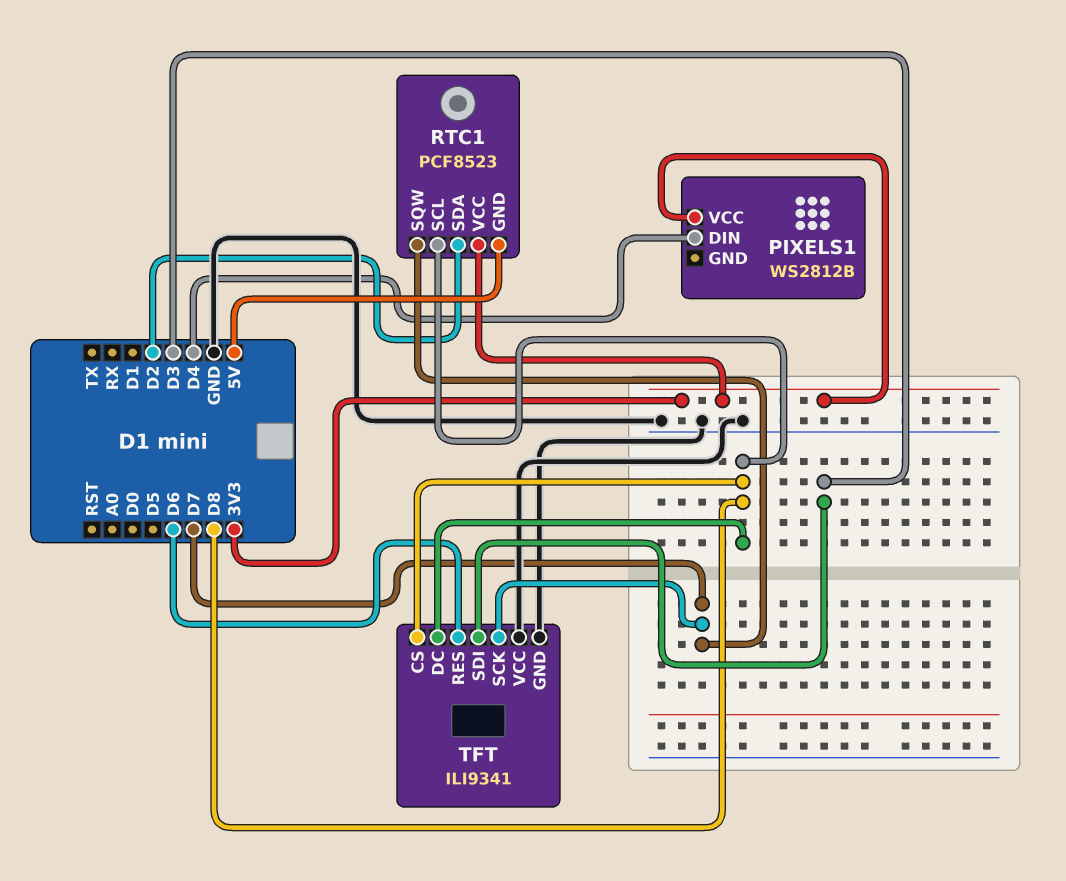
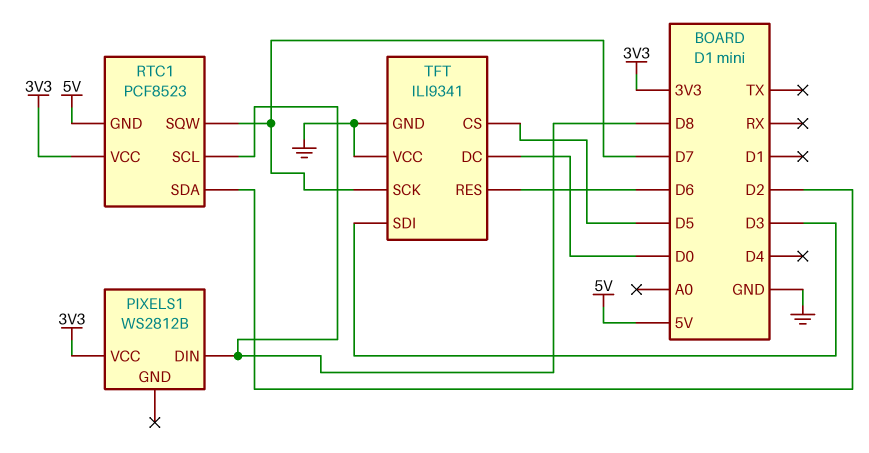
PIXELS1 pin DIN: D4 -> D8
TFT pin CS: D8 -> D5
TFT pin DC: D8 -> D0

